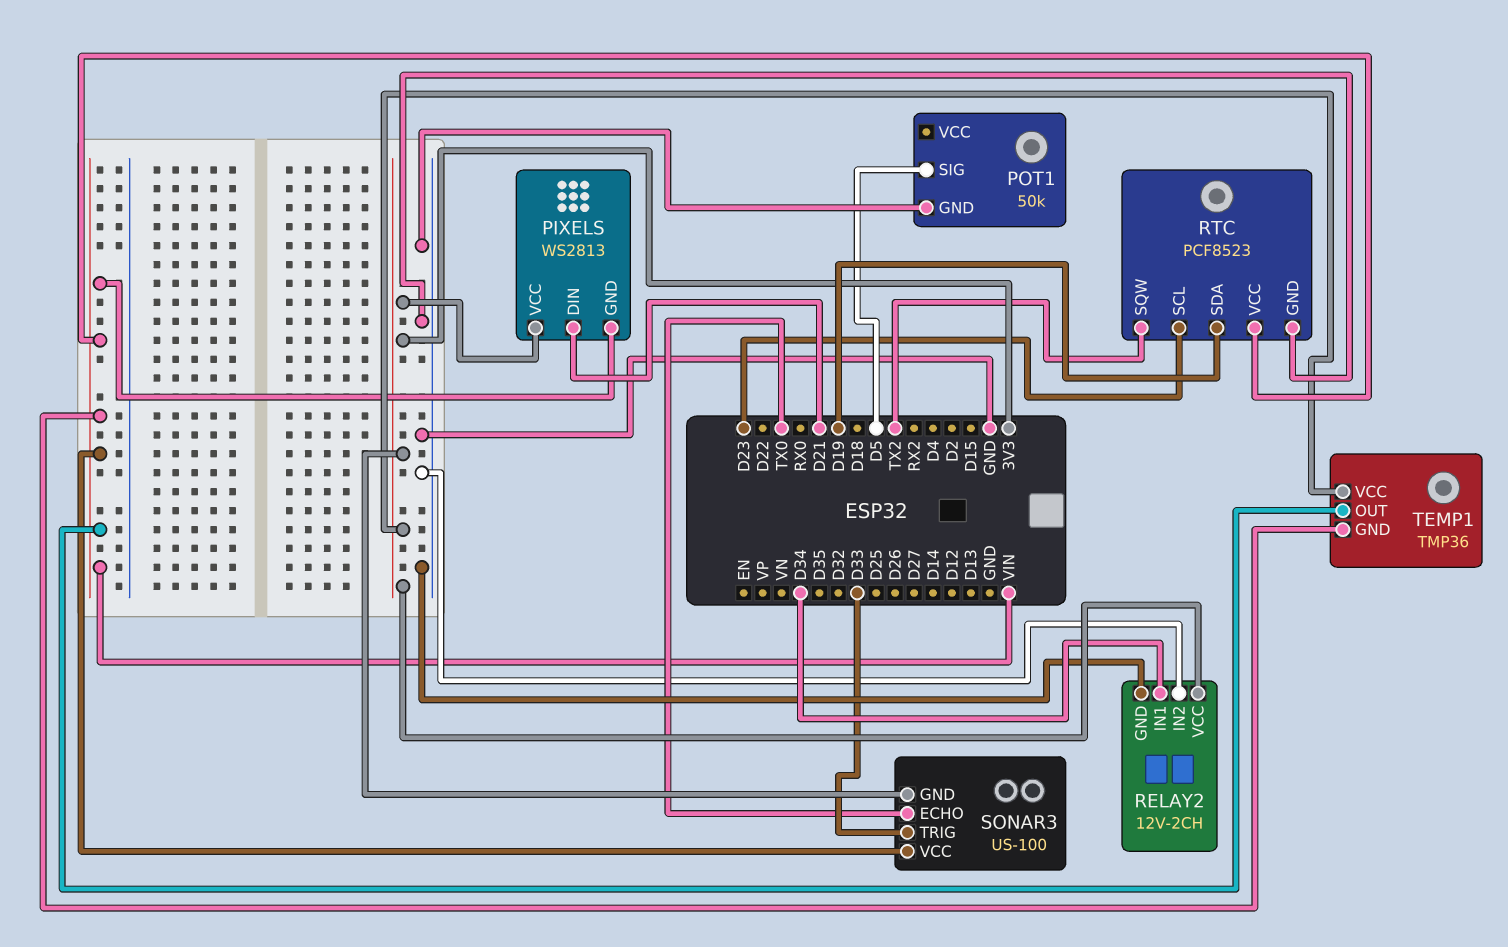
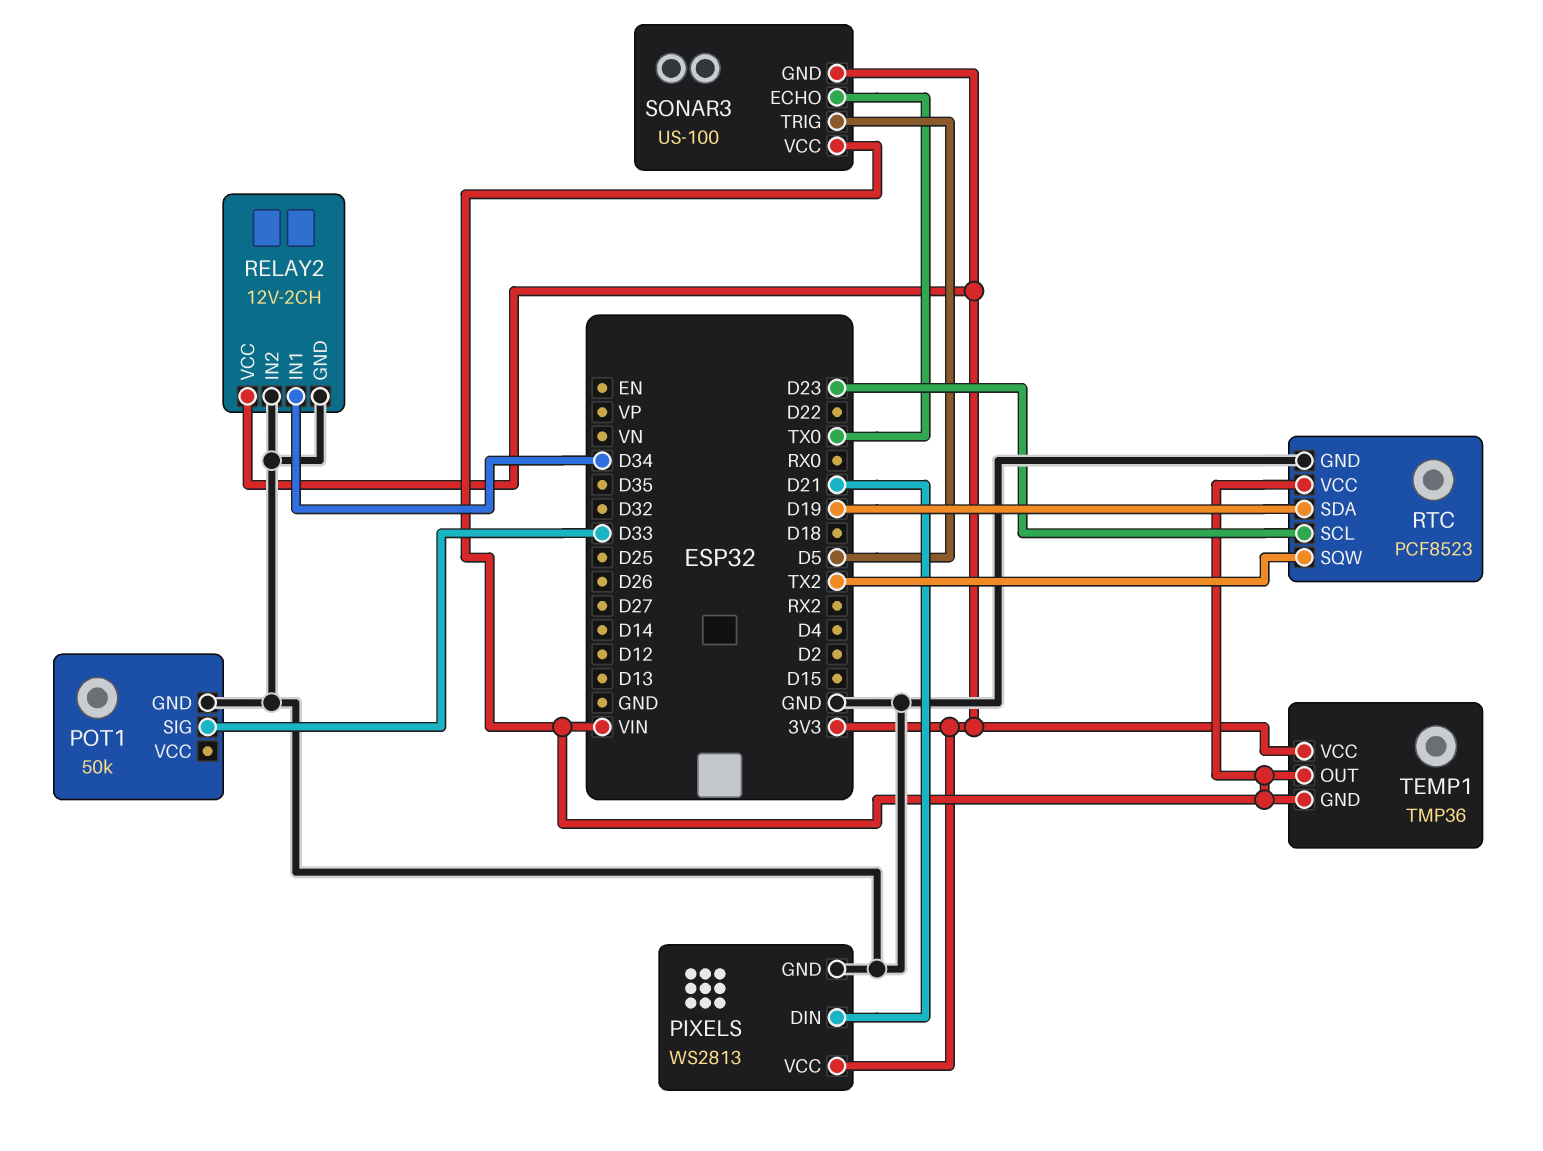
PIXELS pin GND: VIN -> GND
POT1 pin SIG: D5 -> D33
SONAR3 pin TRIG: D33 -> D5

